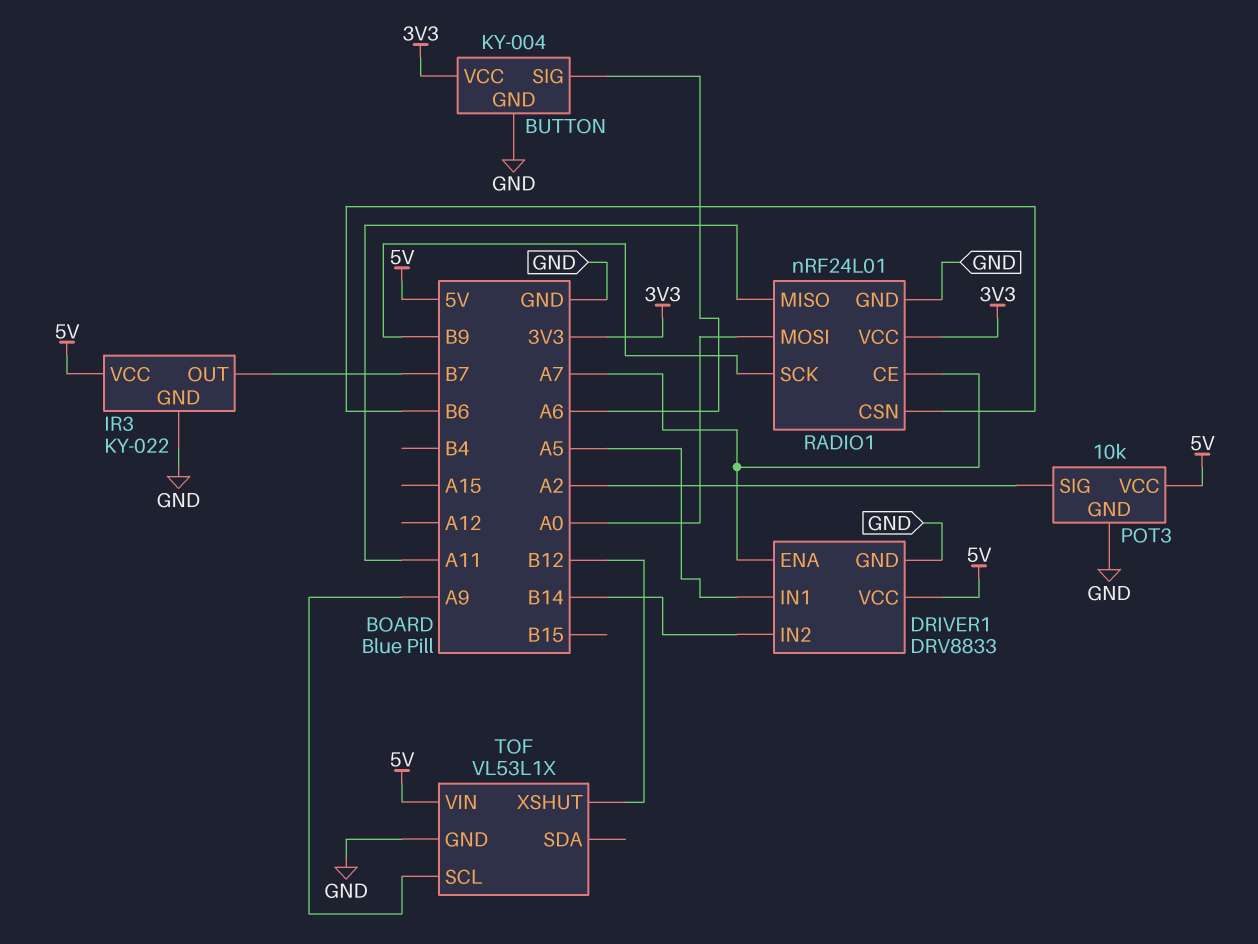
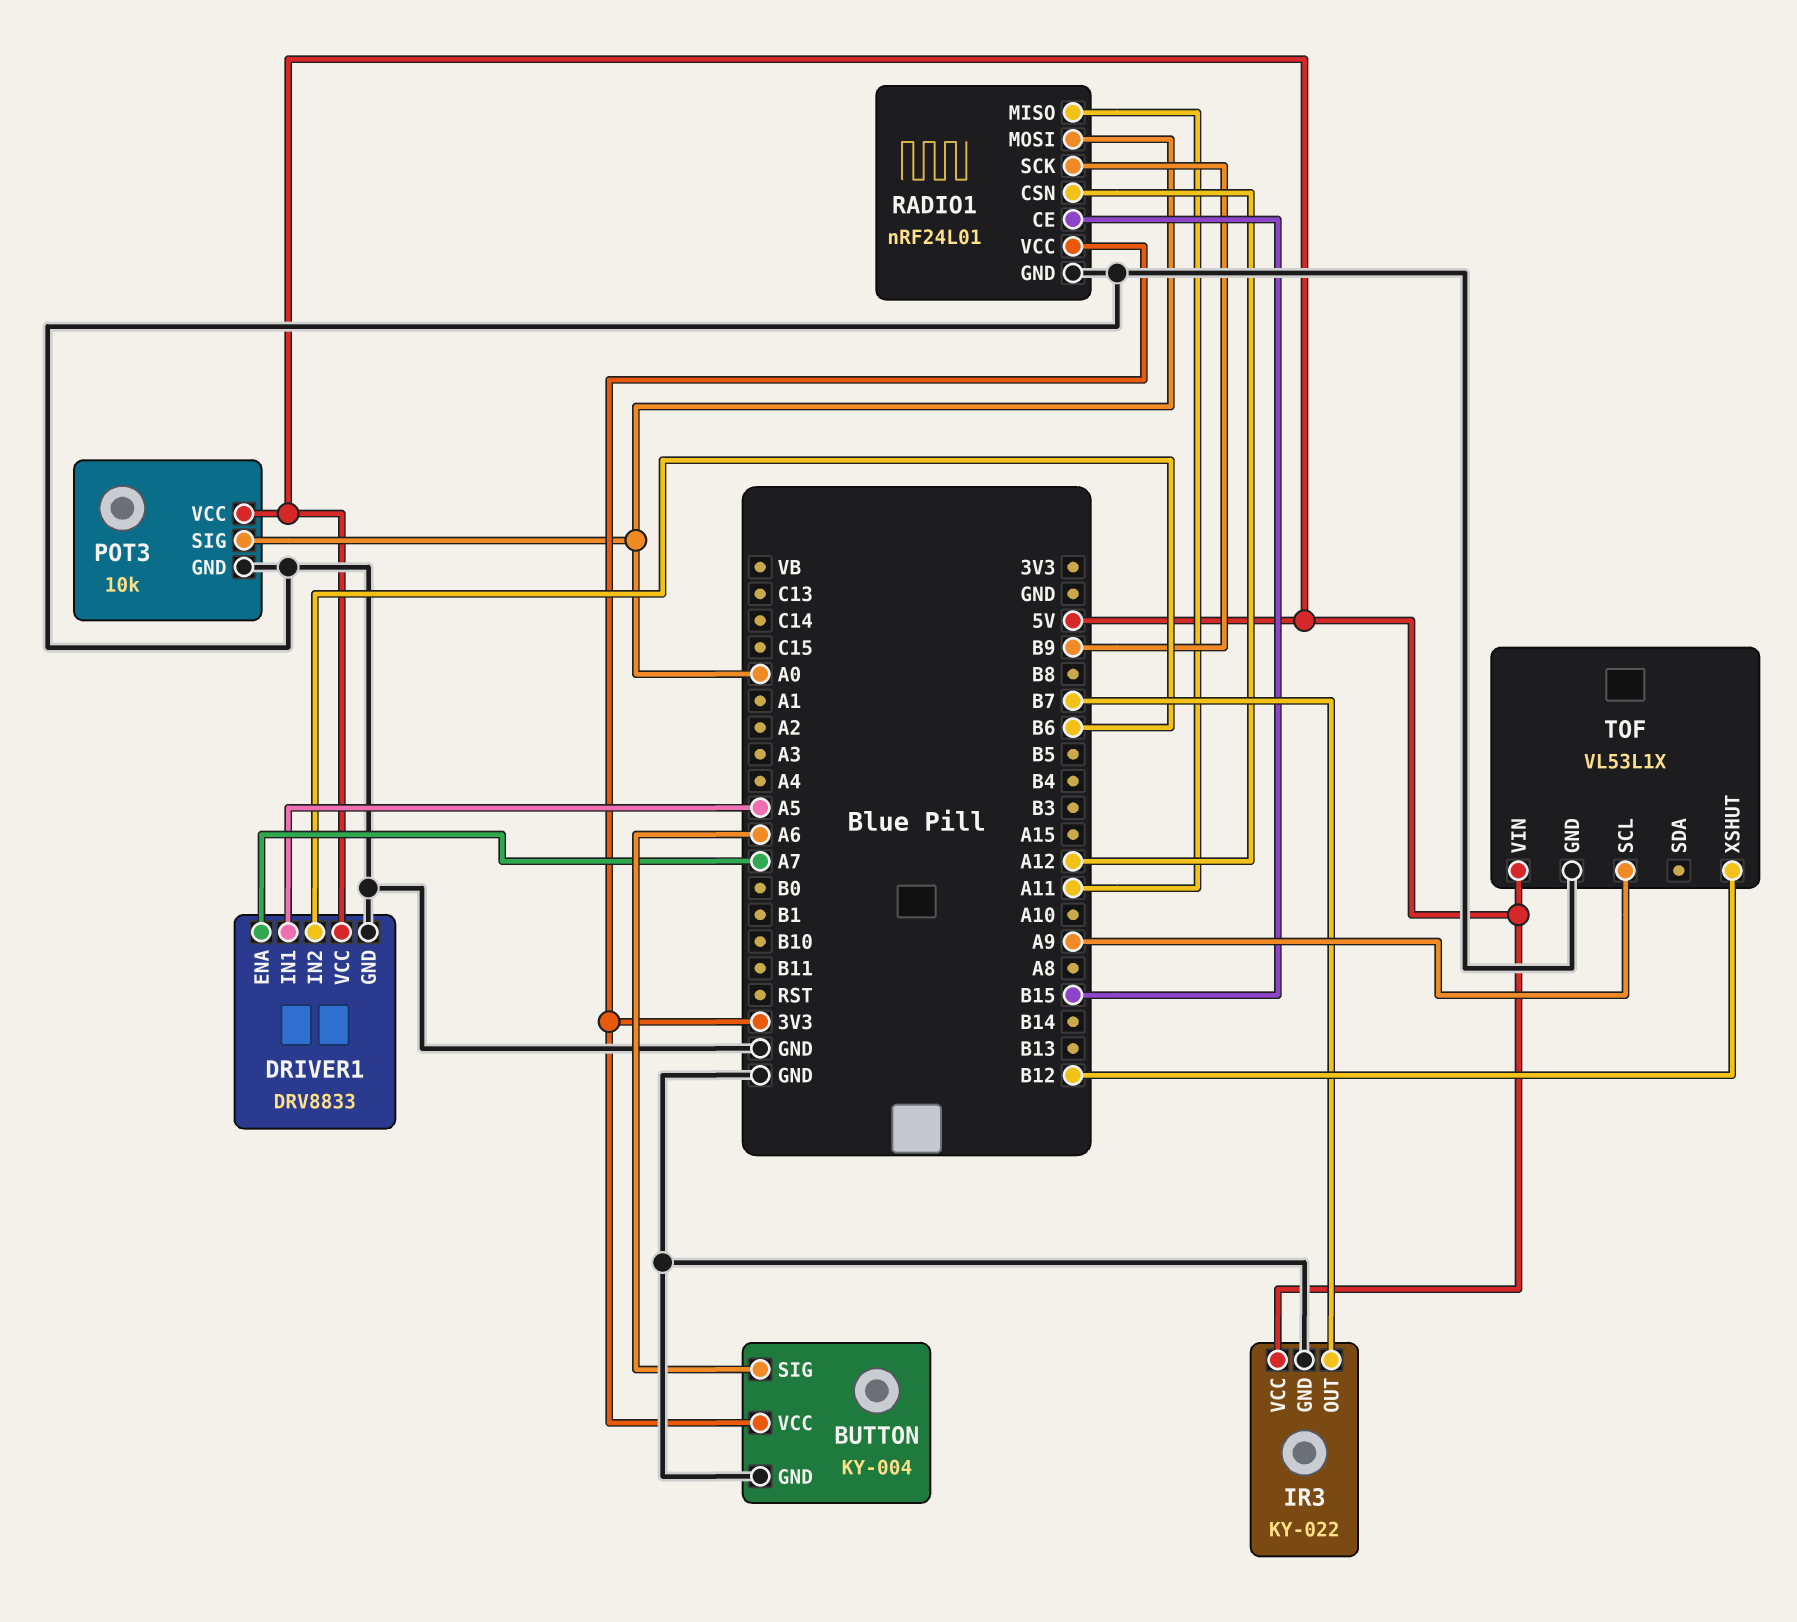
DRIVER1 pin IN2: B14 -> B6
POT3 pin SIG: A2 -> A0
RADIO1 pin CE: A7 -> B15
RADIO1 pin CSN: B6 -> A12

